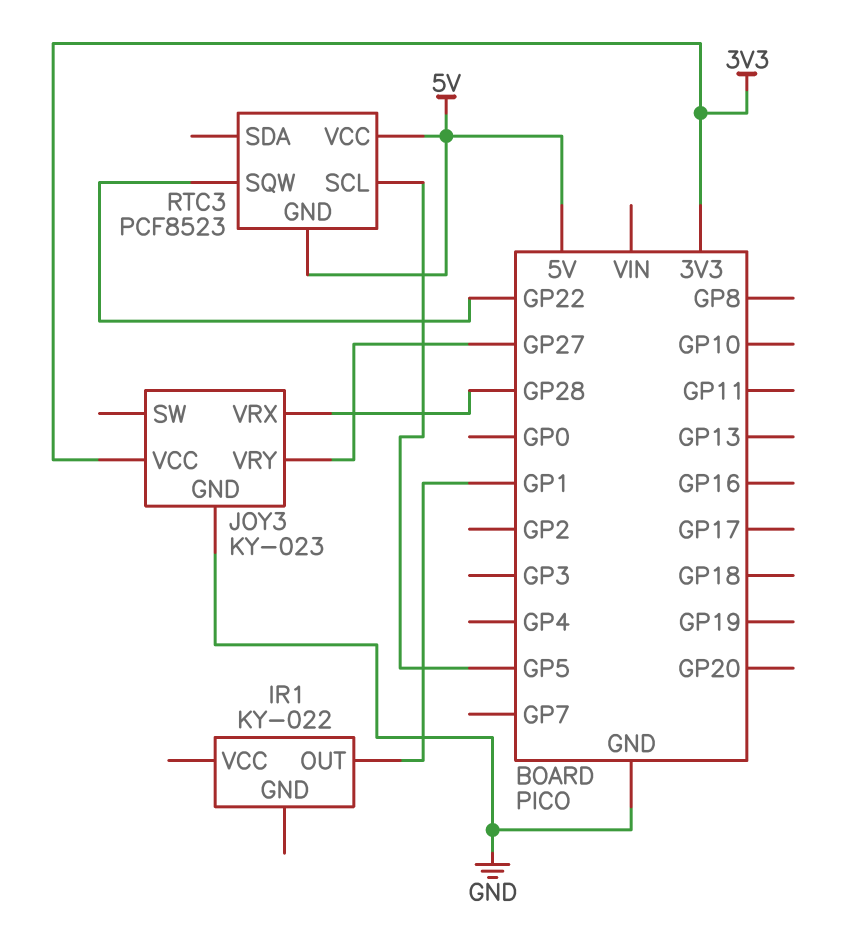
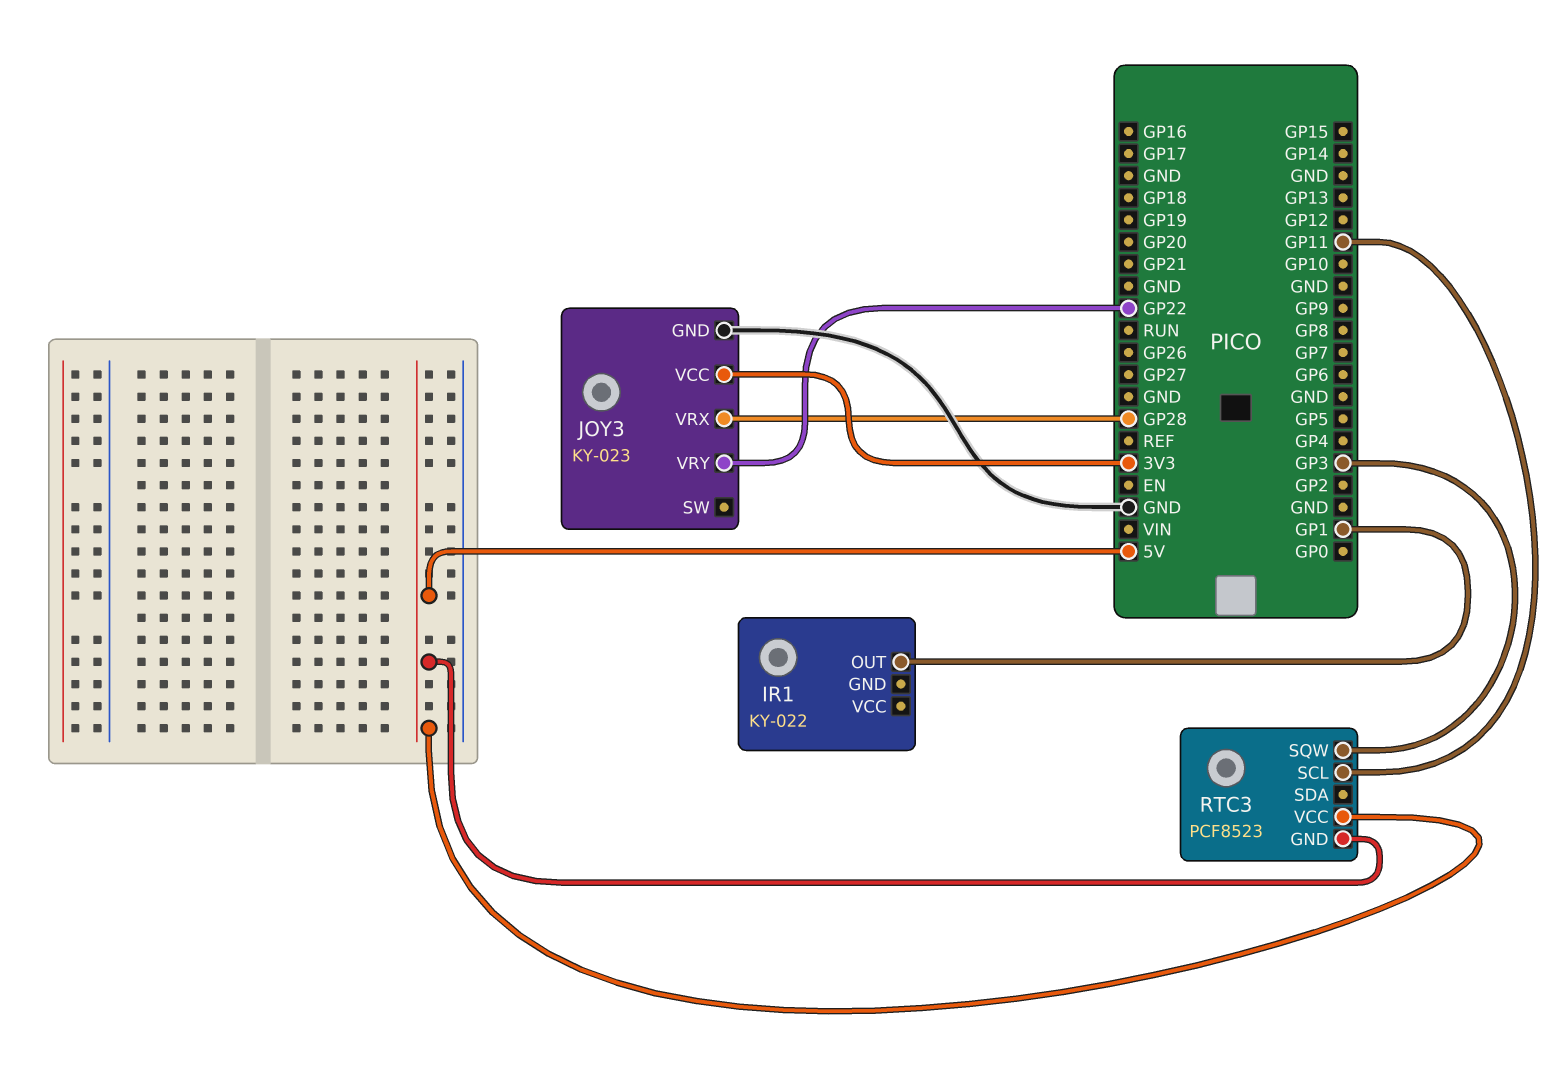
JOY3 pin VRY: GP27 -> GP22
RTC3 pin SCL: GP5 -> GP11
RTC3 pin SQW: GP22 -> GP3

